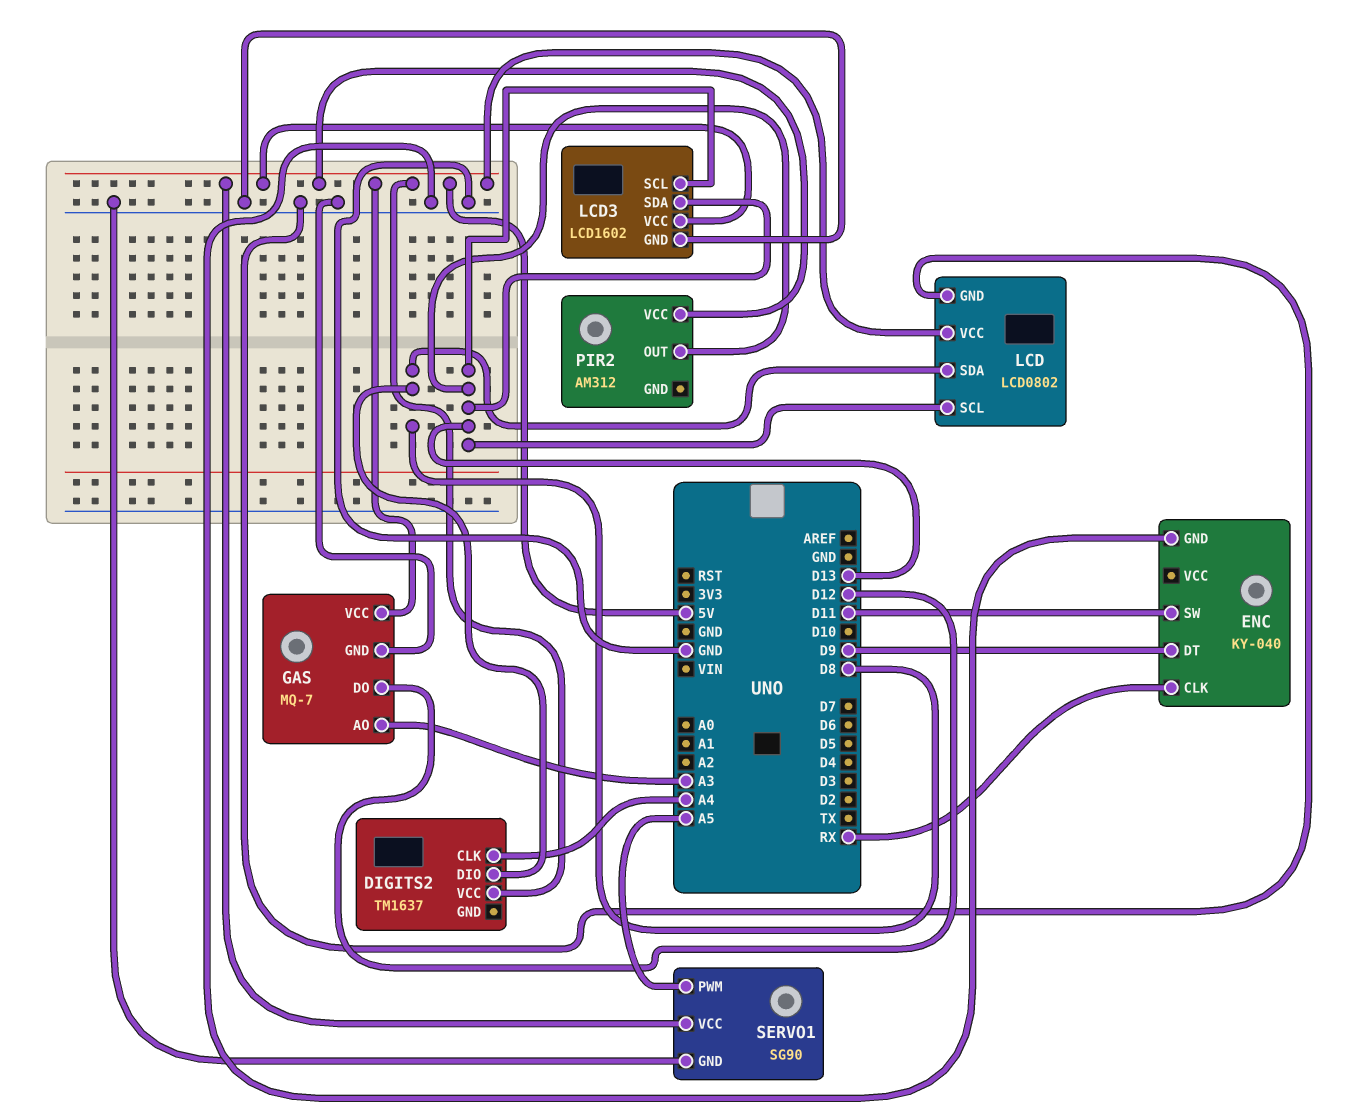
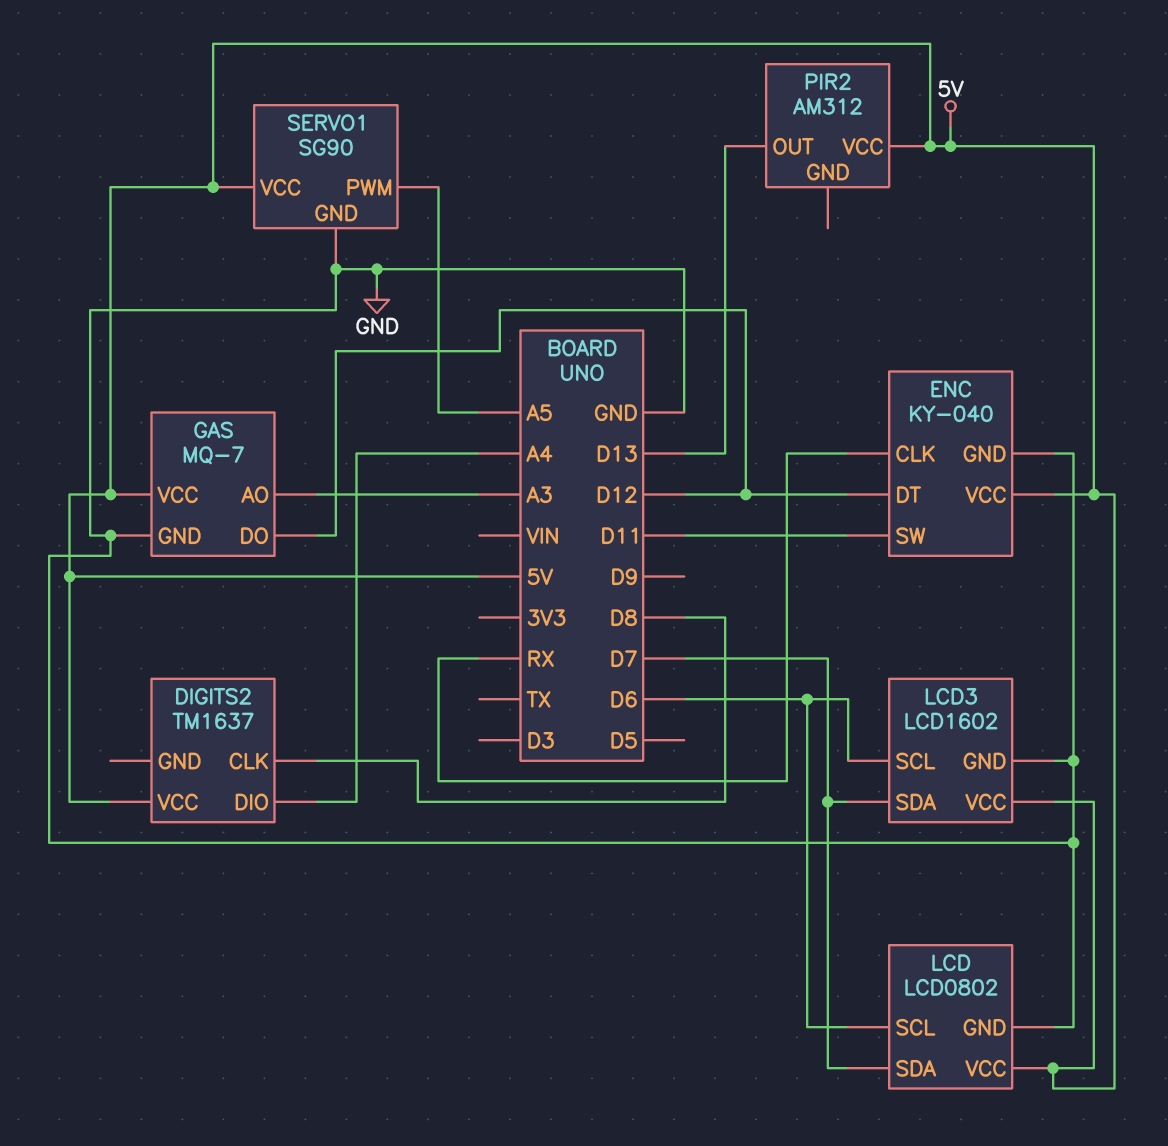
DIGITS2 pin CLK: A4 -> D8
DIGITS2 pin DIO: D8 -> A4
ENC pin DT: D9 -> D12
ENC pin VCC: none -> 5V
LCD pin SCL: D13 -> D6
LCD pin SDA: D8 -> D7
LCD3 pin SCL: D13 -> D6
LCD3 pin SDA: D13 -> D7

